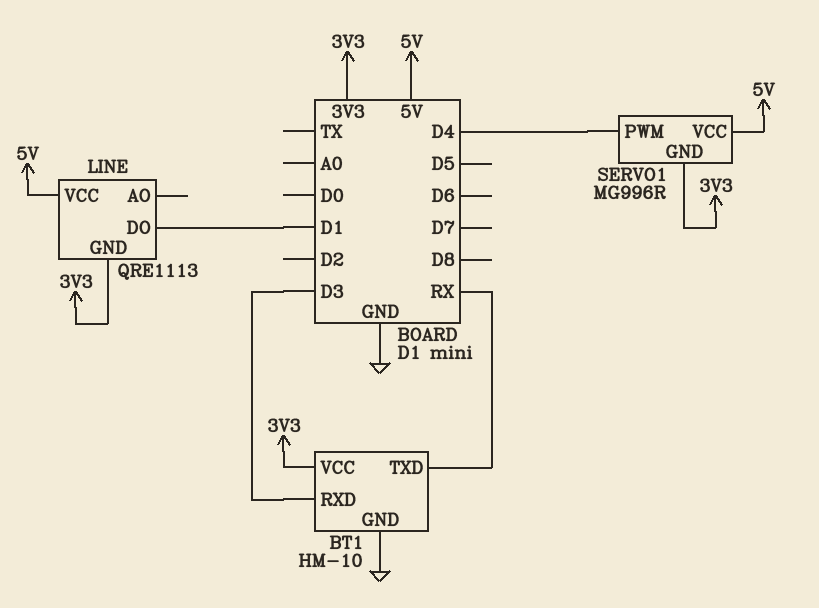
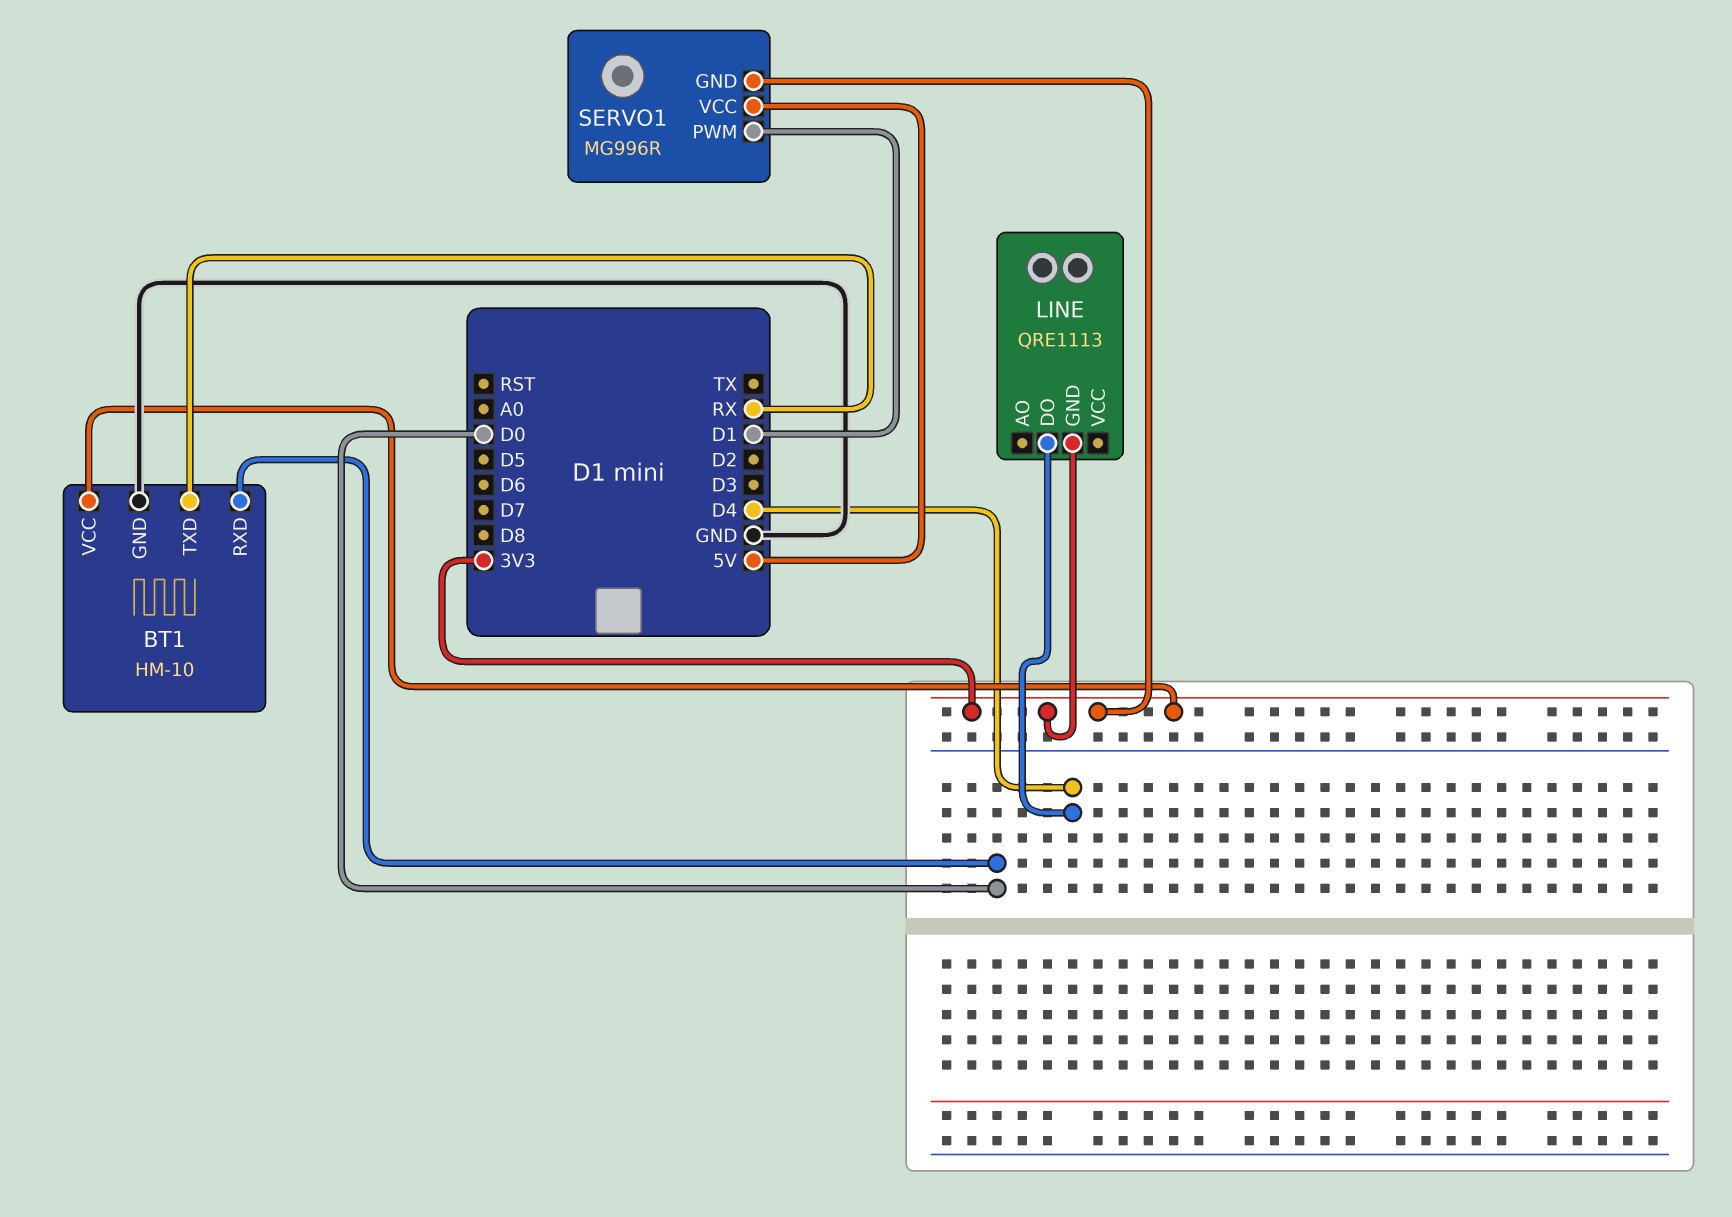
BT1 pin RXD: D3 -> D0
LINE pin DO: D1 -> D4
LINE pin VCC: 5V -> none
SERVO1 pin PWM: D4 -> D1

